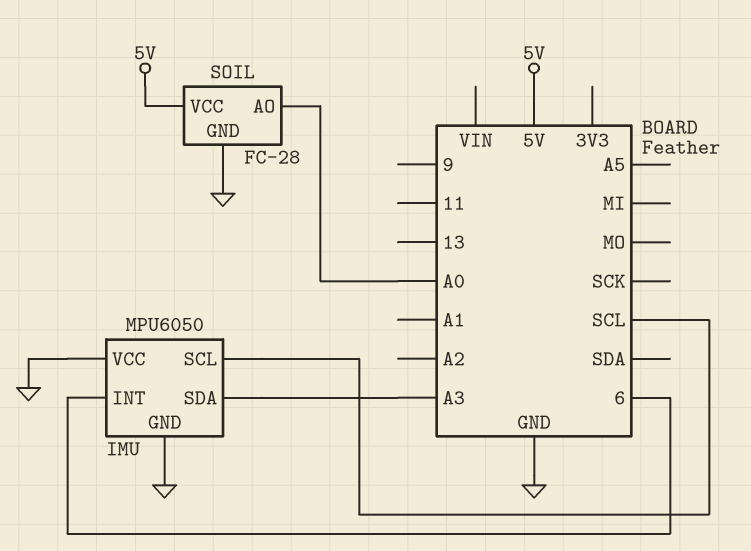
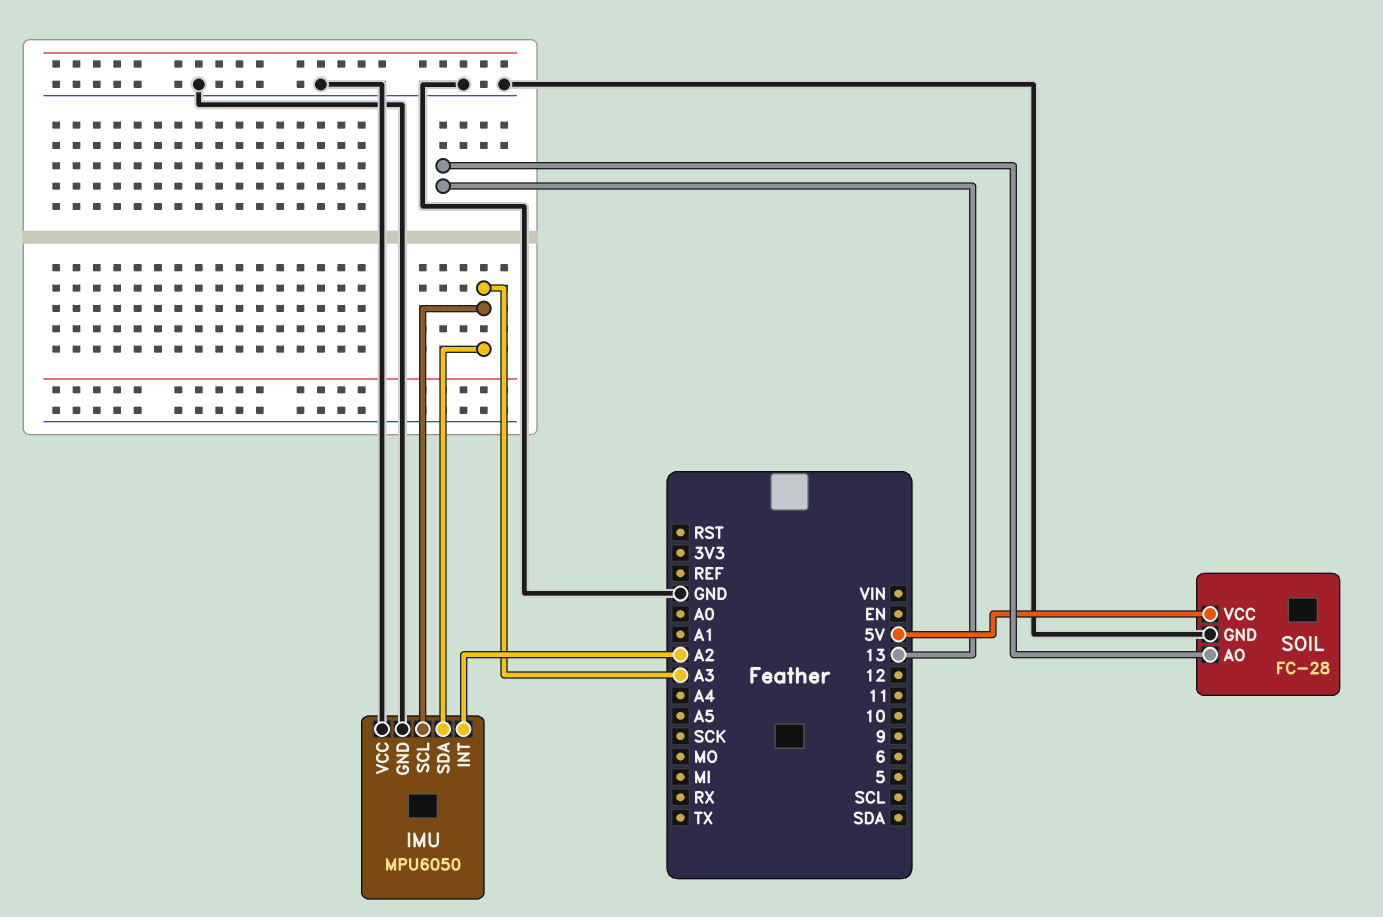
IMU pin INT: 6 -> A2
IMU pin SCL: SCL -> A3
SOIL pin AO: A0 -> 13

